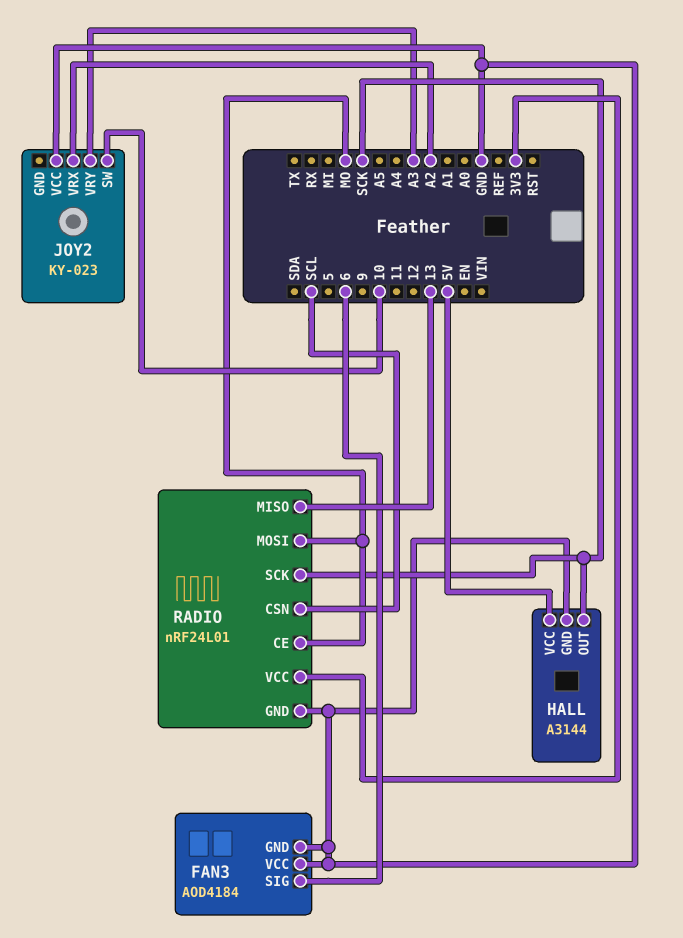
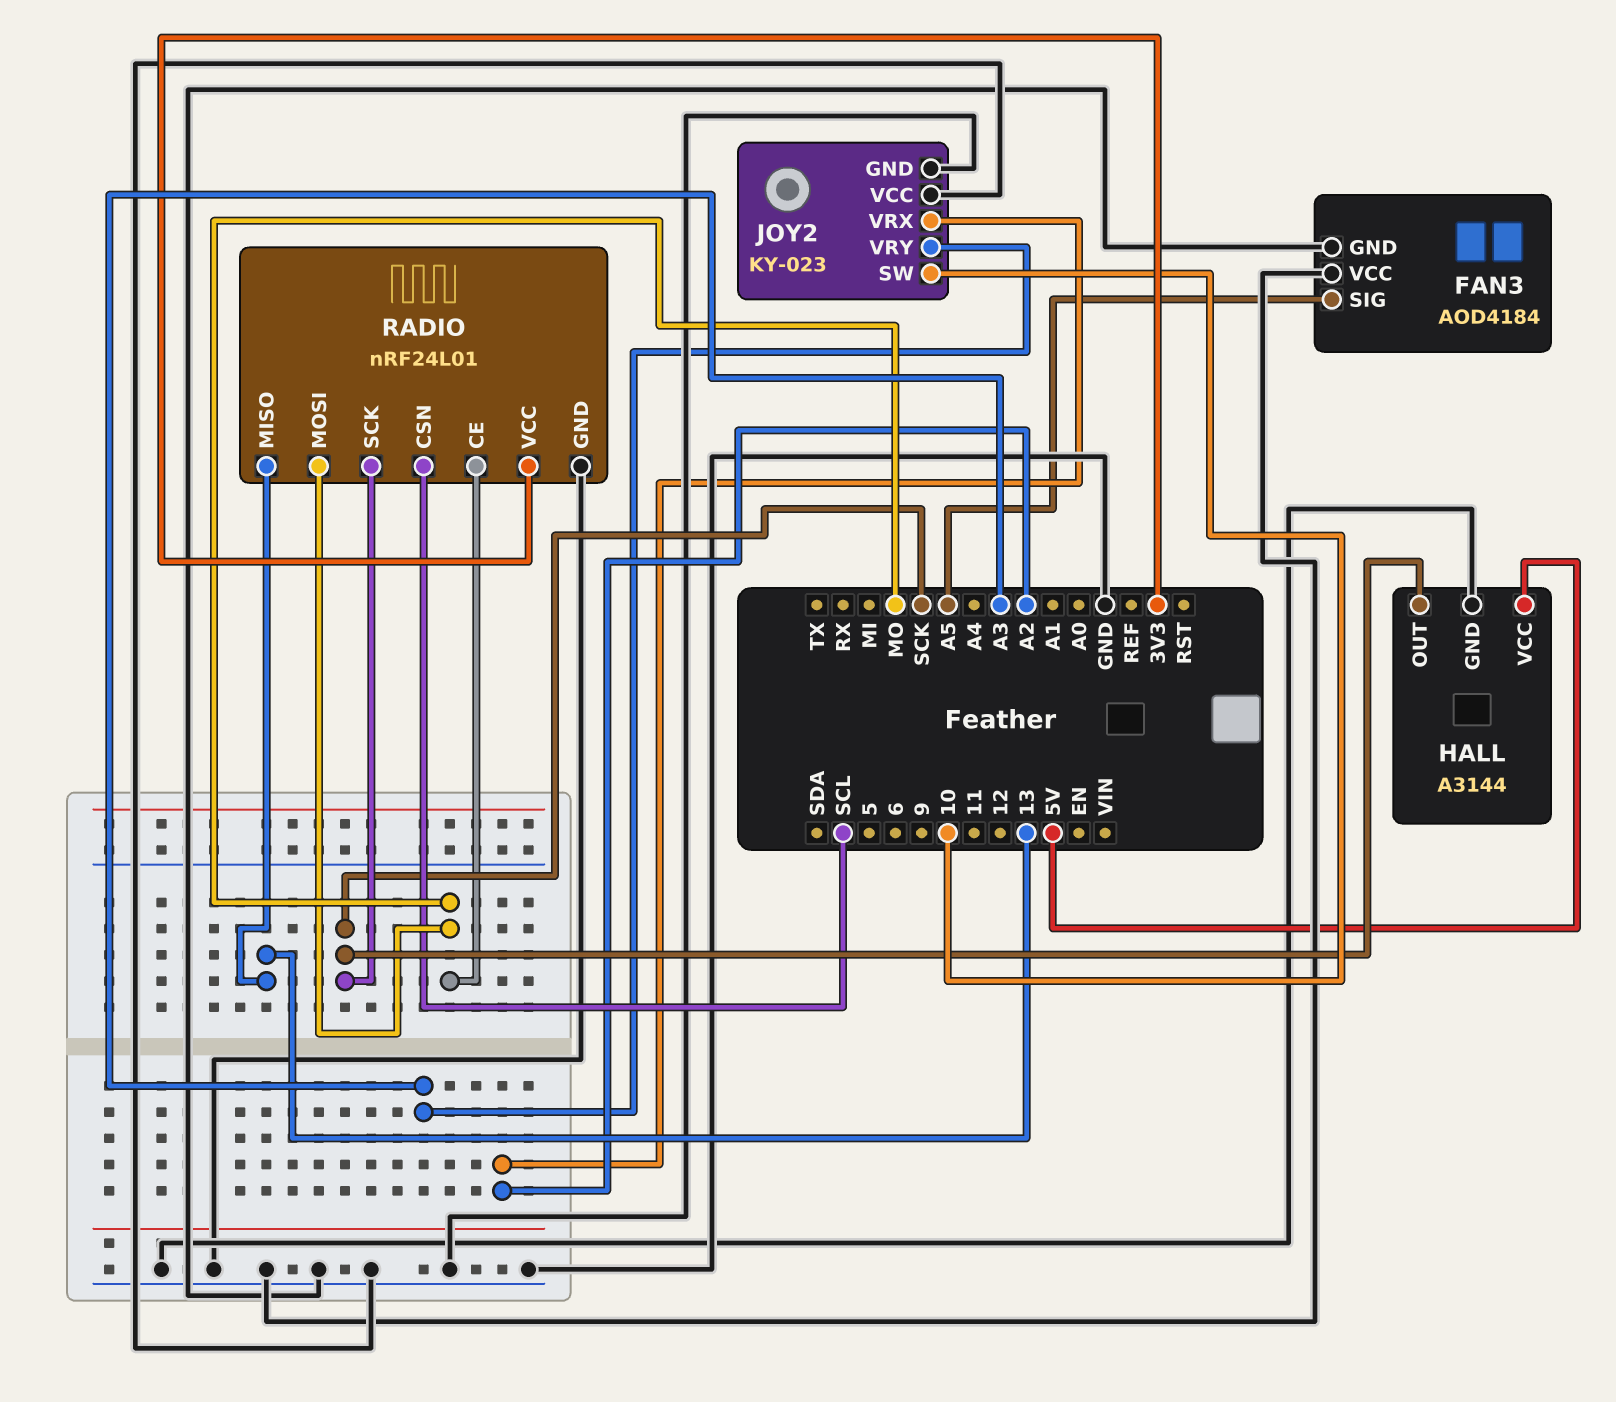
FAN3 pin SIG: 6 -> A5
JOY2 pin GND: none -> GND

